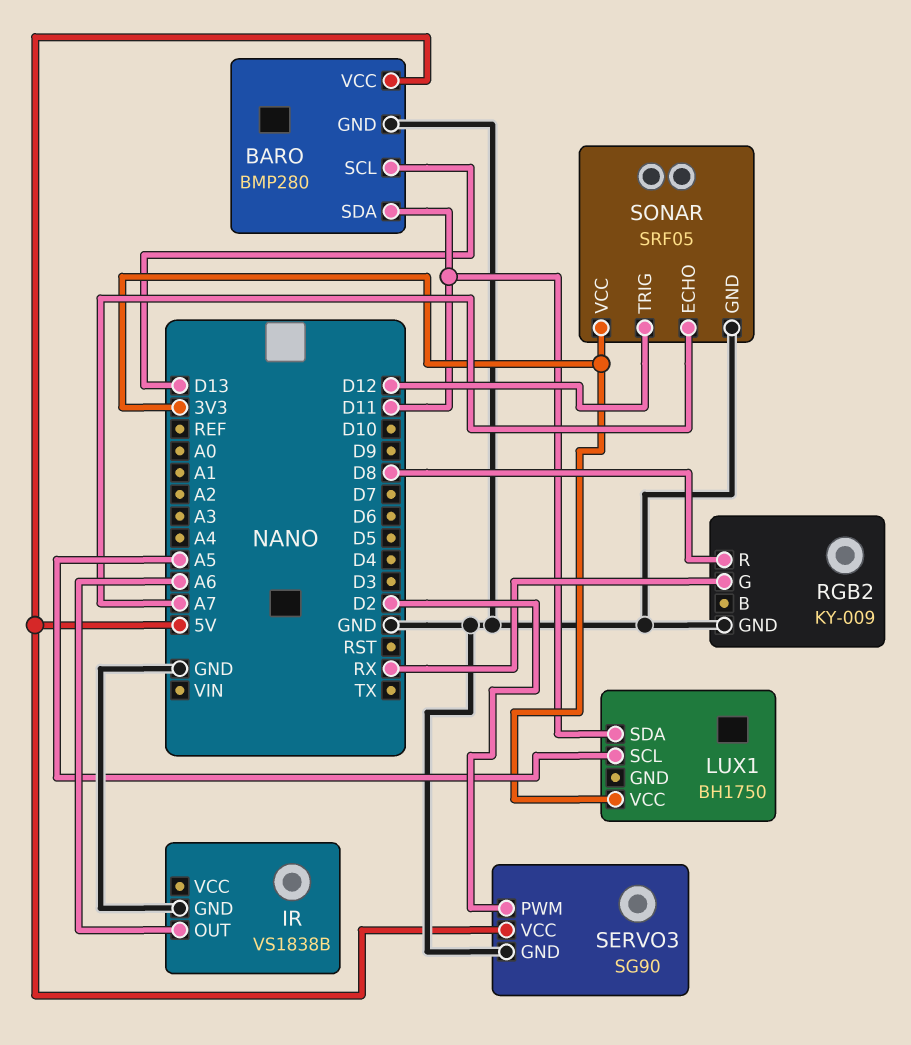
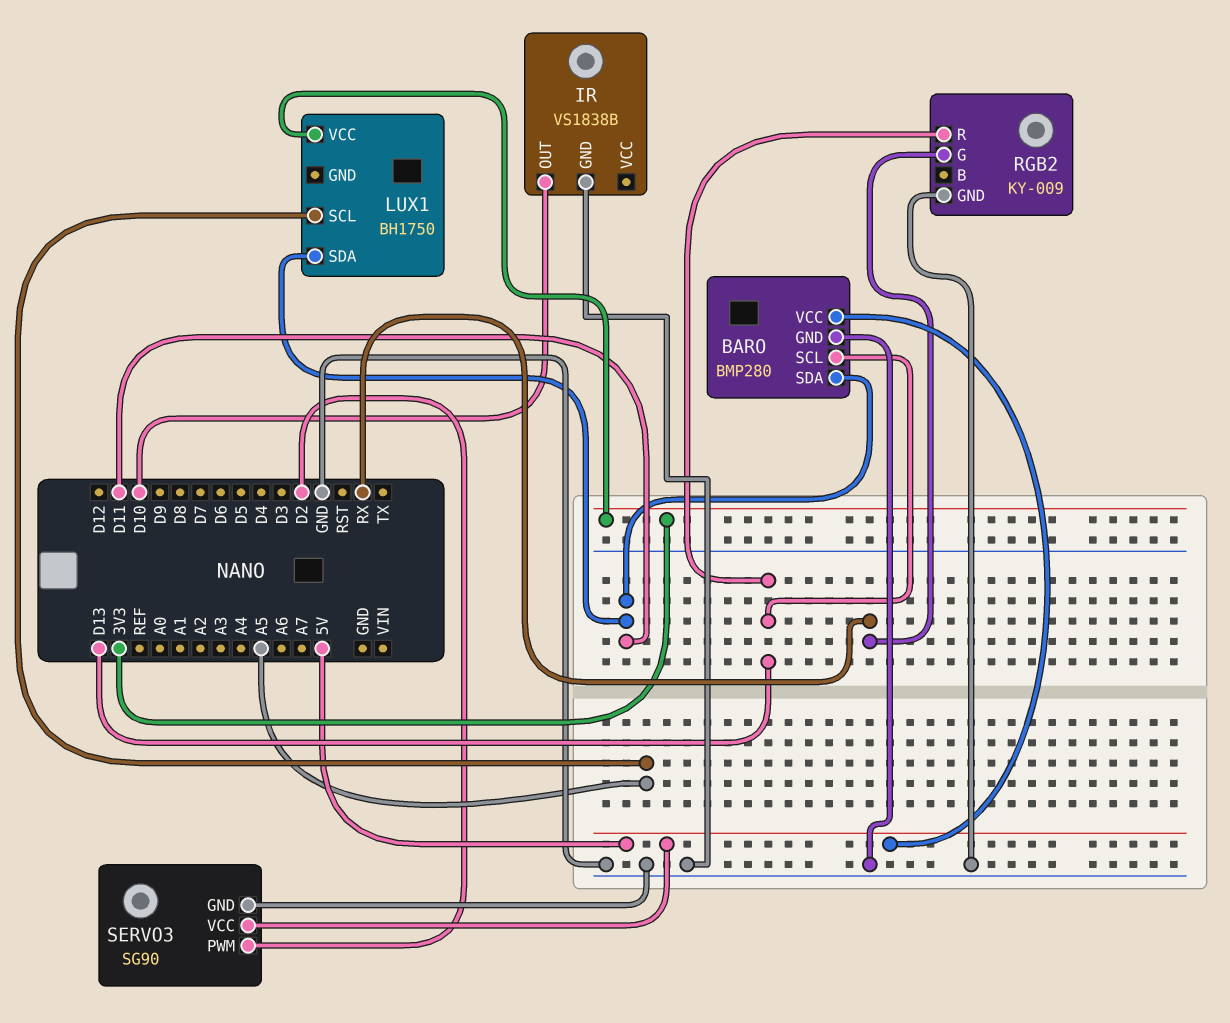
IR pin OUT: A6 -> D10
RGB2 pin R: D8 -> D13
SONAR: SRF05 -> none
SONAR pin ECHO: A7 -> none
SONAR pin GND: GND -> none
SONAR pin TRIG: D12 -> none
SONAR pin VCC: 3V3 -> none

